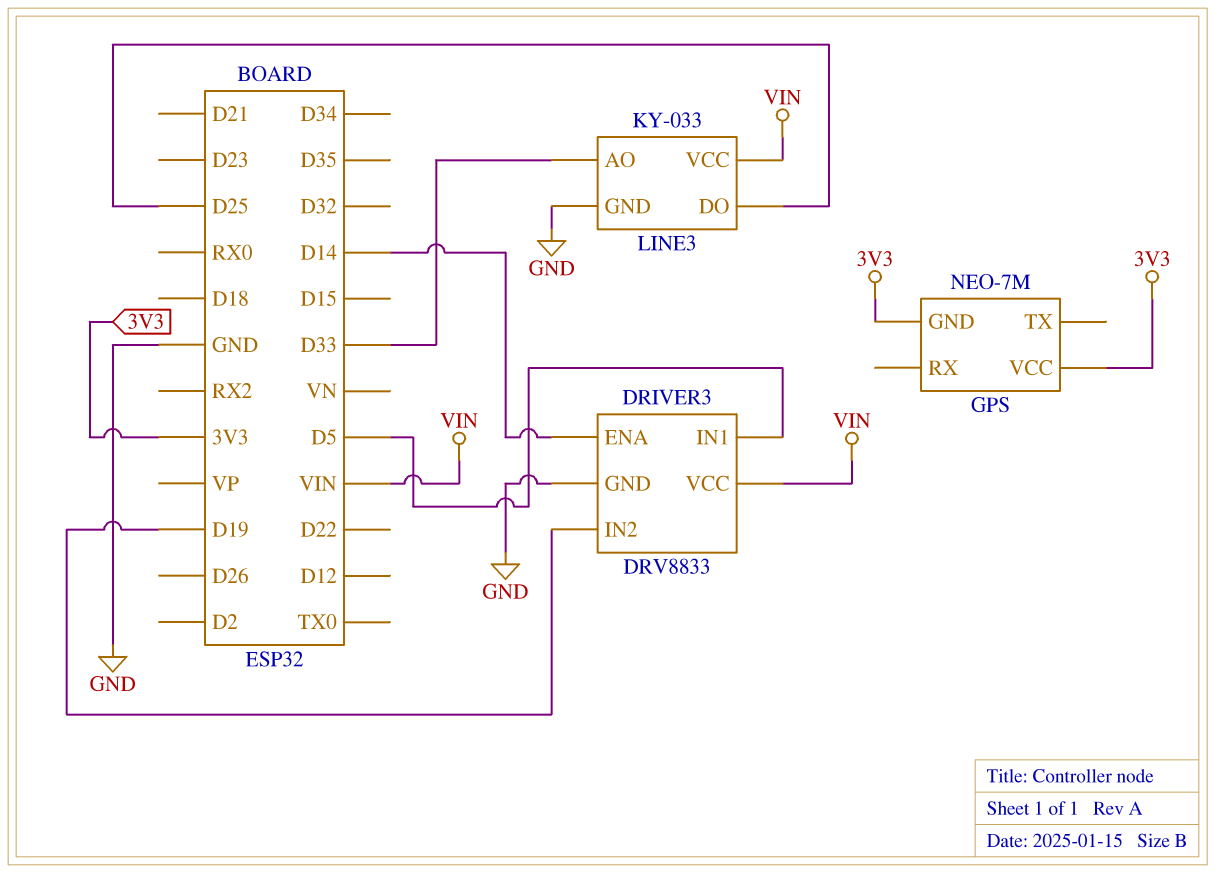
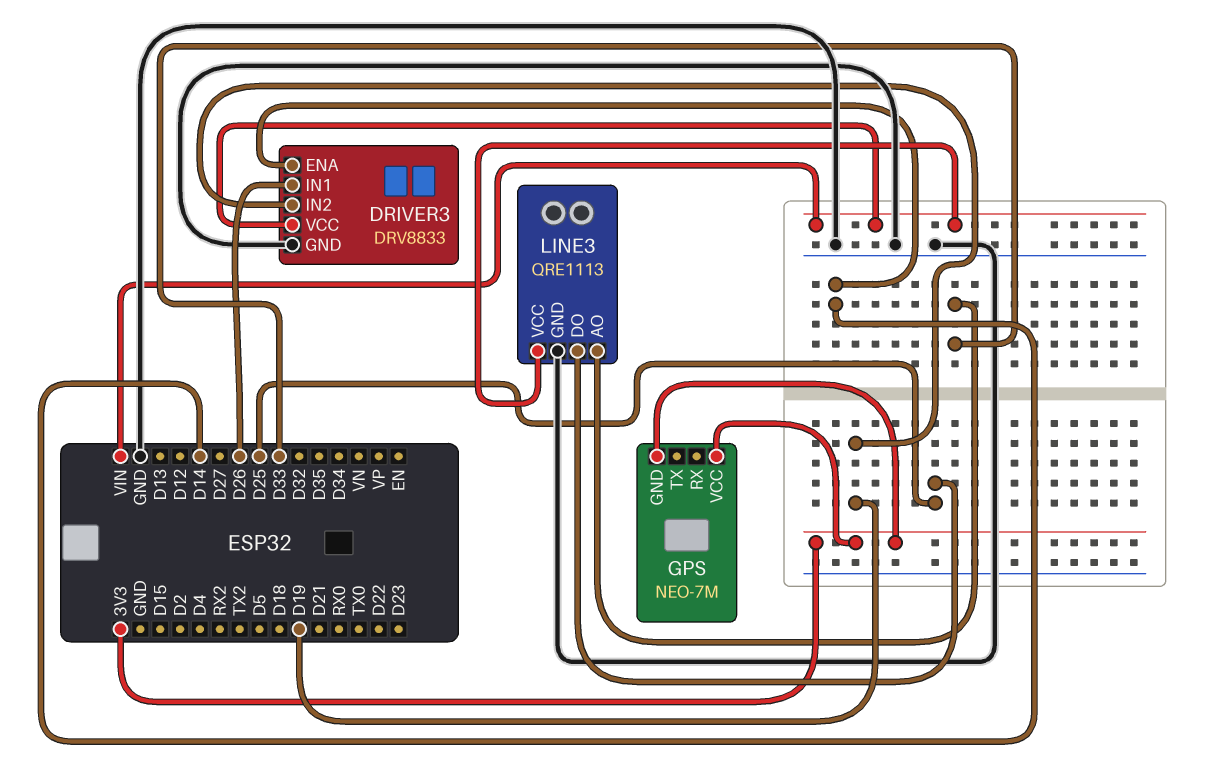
DRIVER3 pin IN1: D5 -> D26
LINE3: KY-033 -> QRE1113

